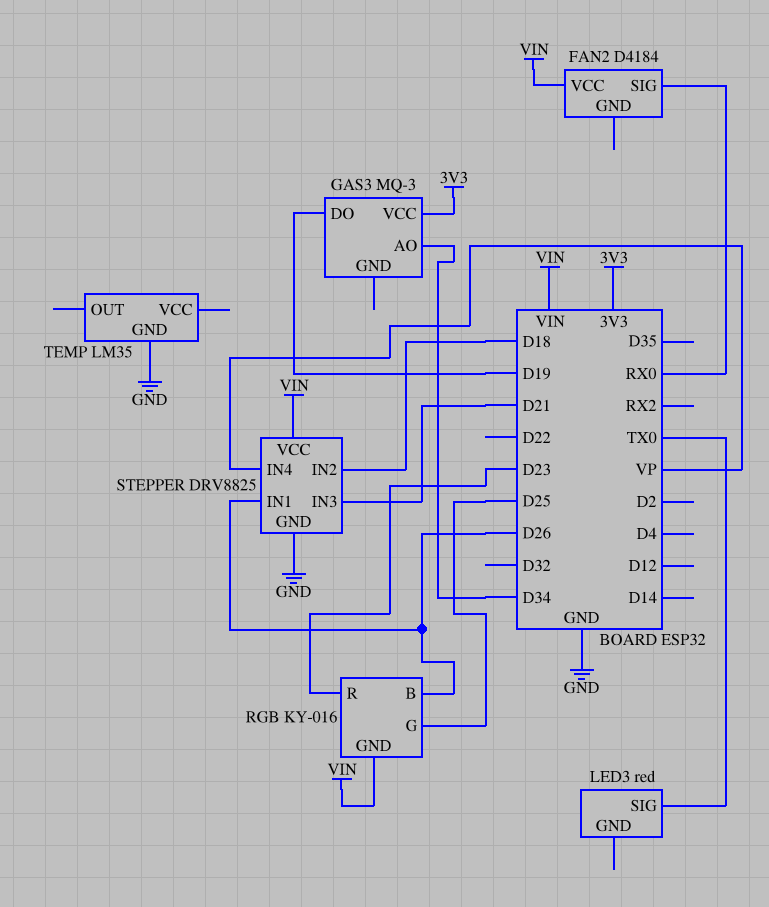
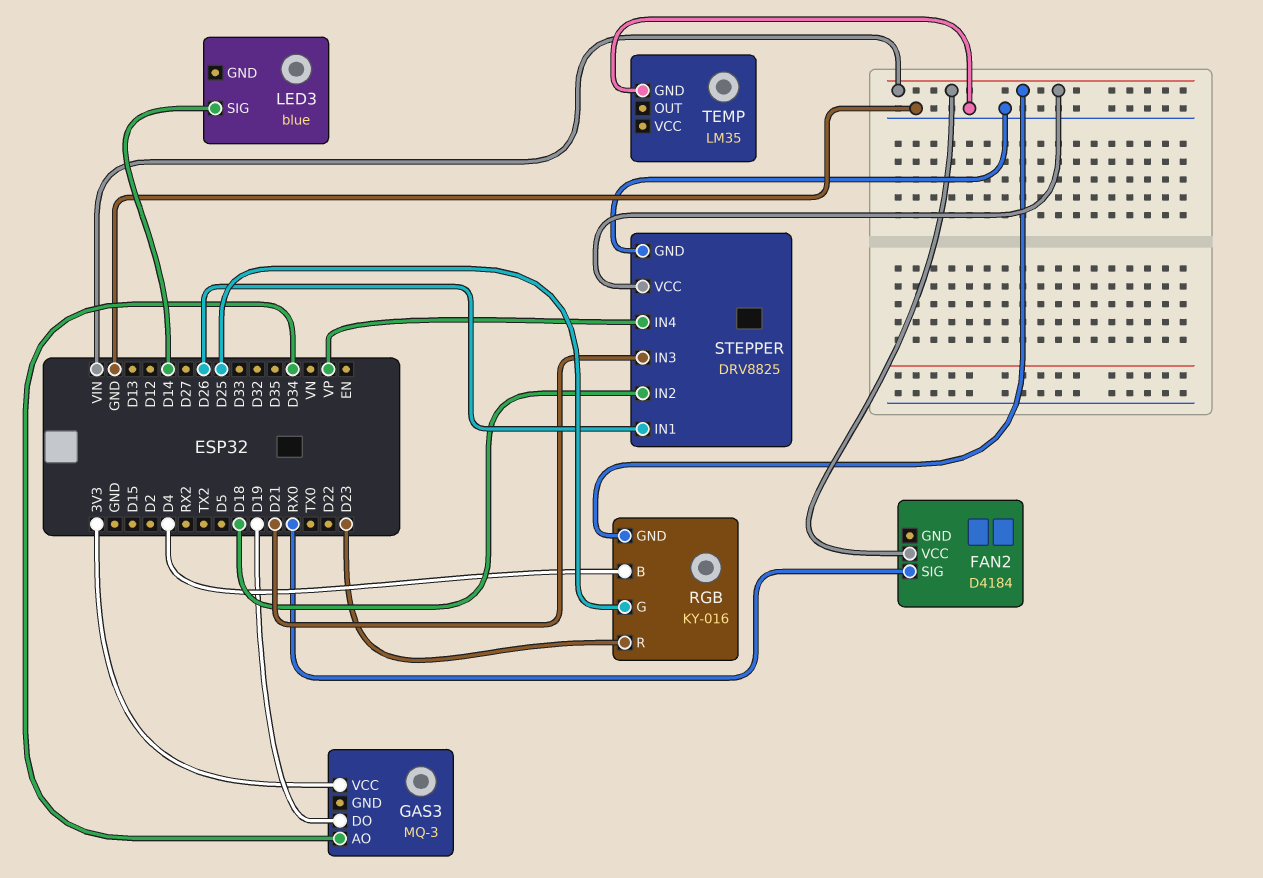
LED3: red -> blue
LED3 pin SIG: TX0 -> D14
RGB pin B: D26 -> D4

